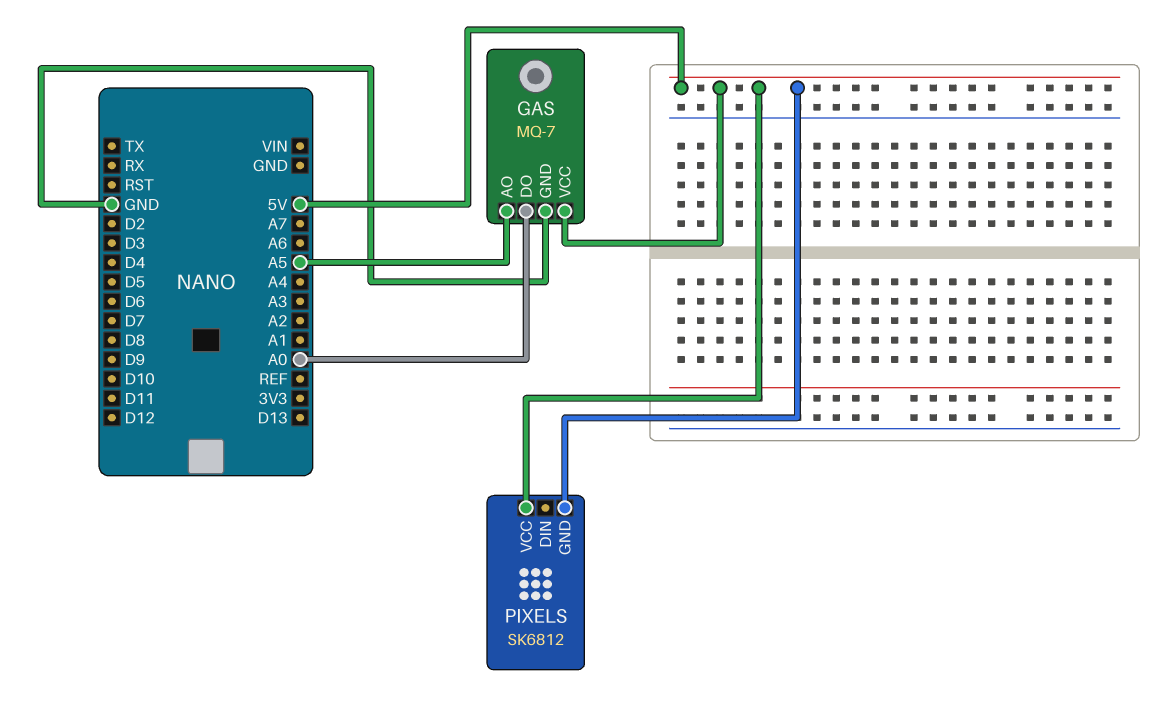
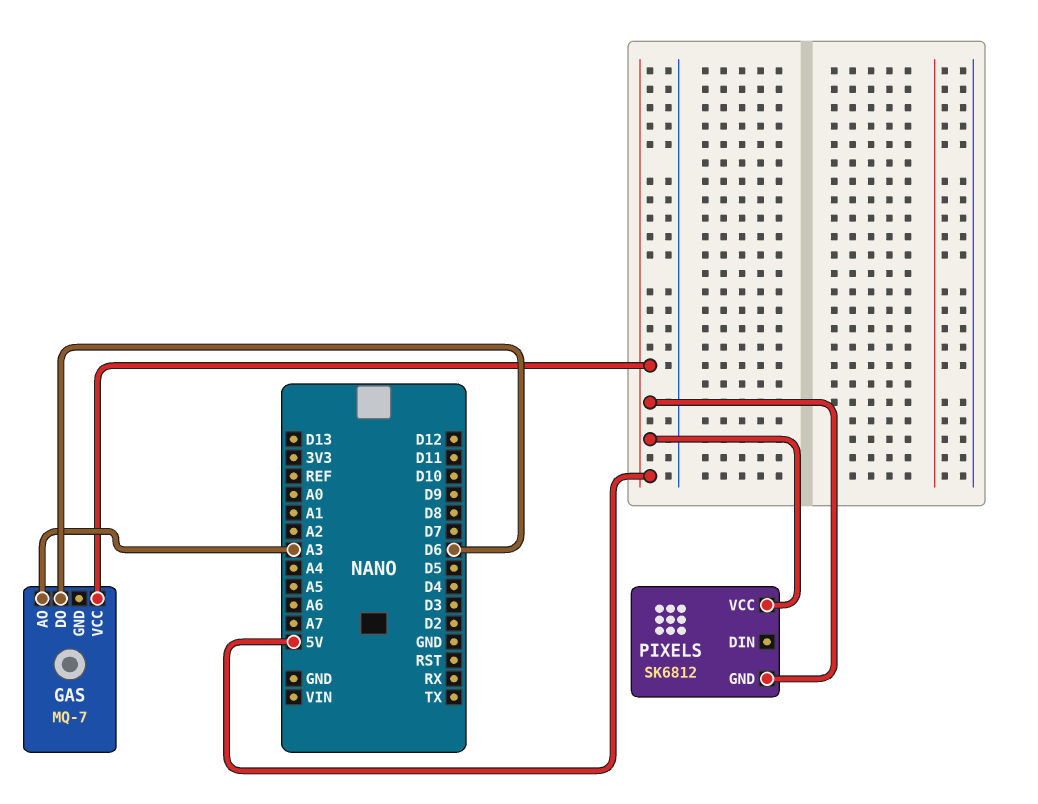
GAS pin AO: A5 -> A3
GAS pin DO: A0 -> D6
GAS pin GND: GND -> none

